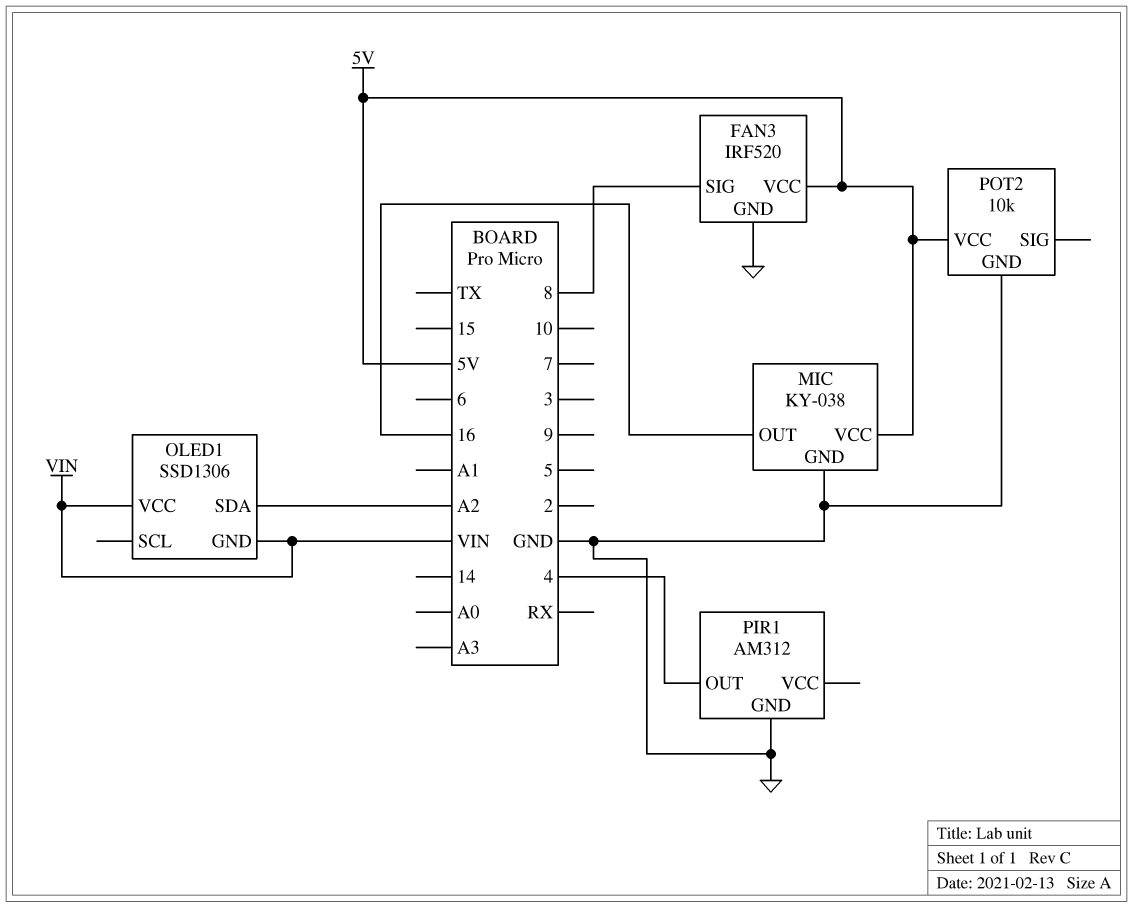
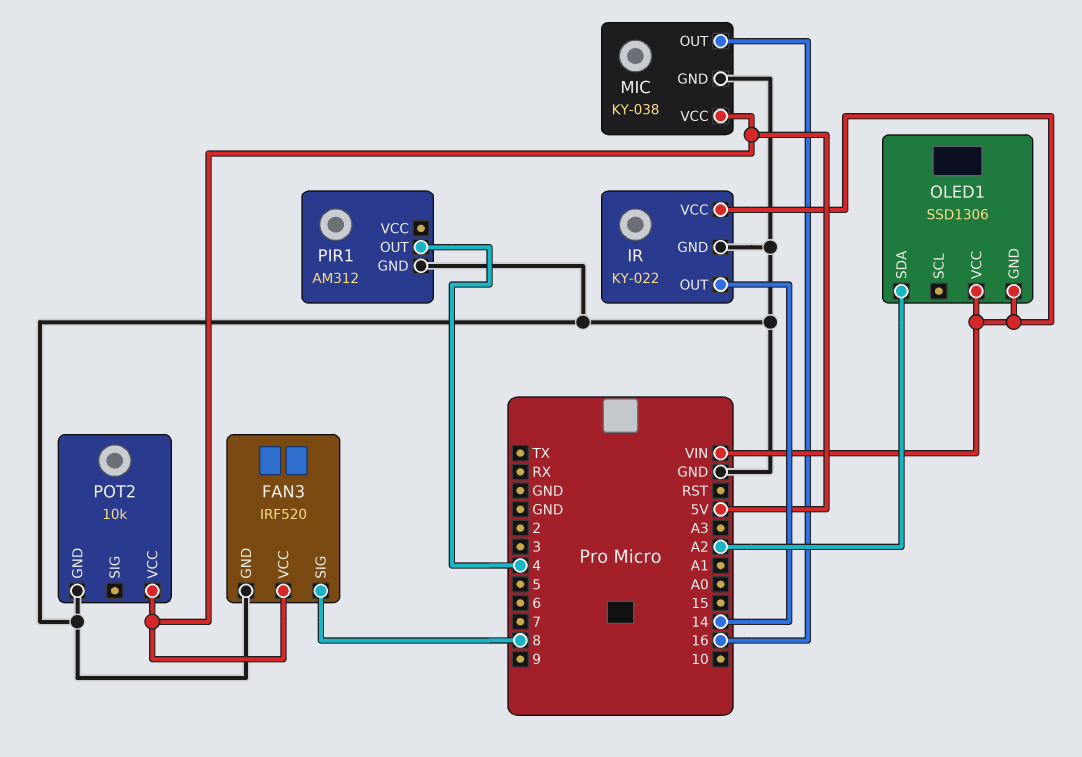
IR: none -> KY-022
IR pin GND: none -> GND
IR pin OUT: none -> 14
IR pin VCC: none -> VIN

